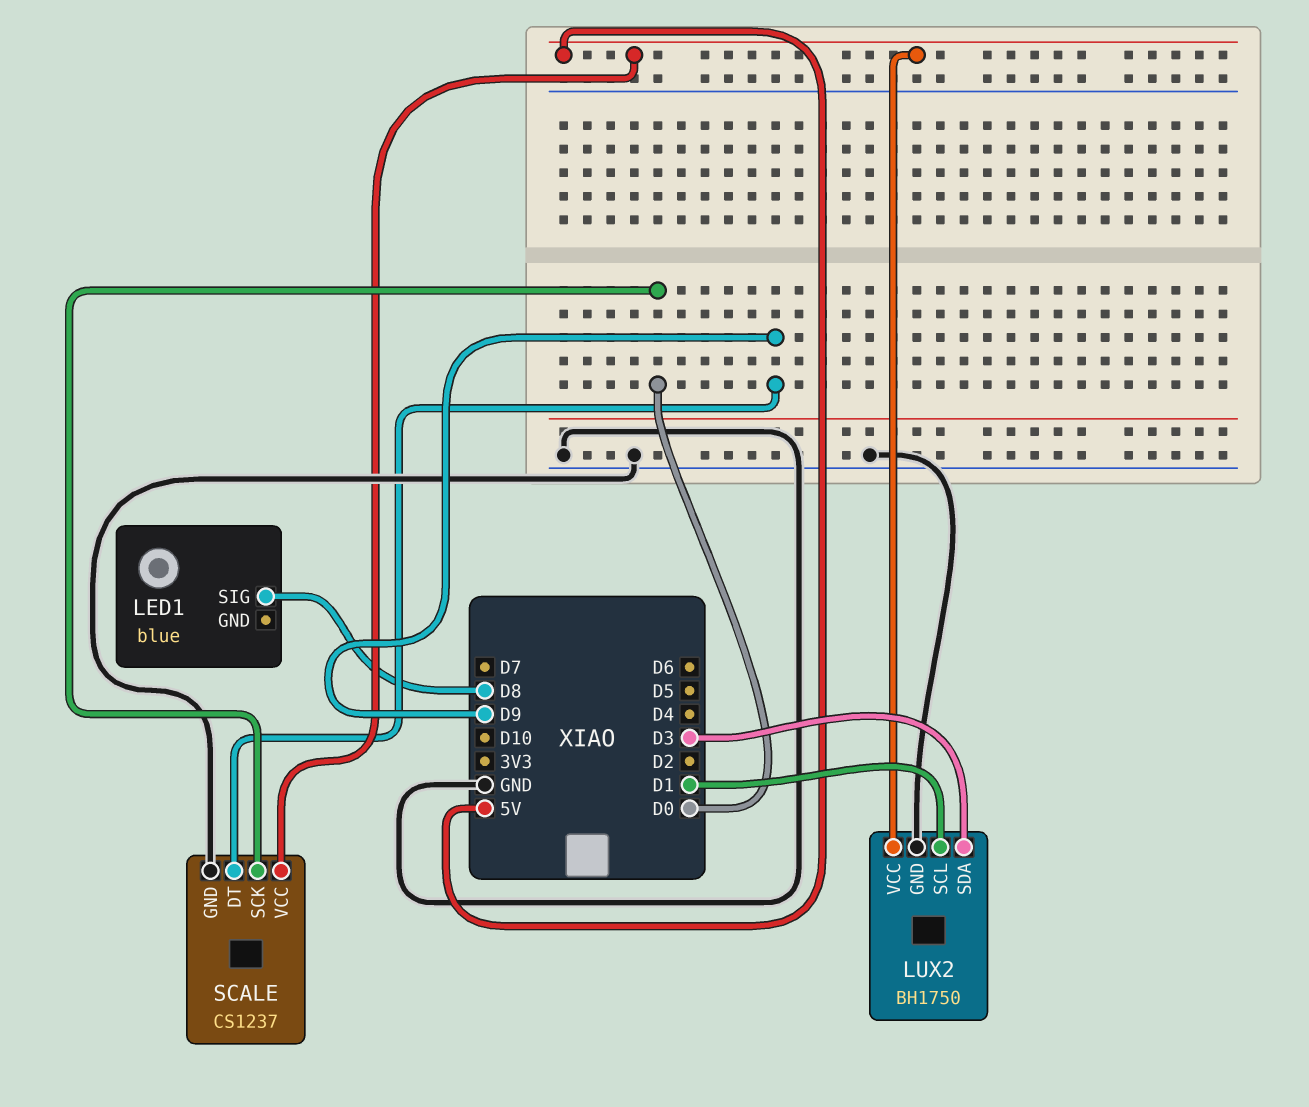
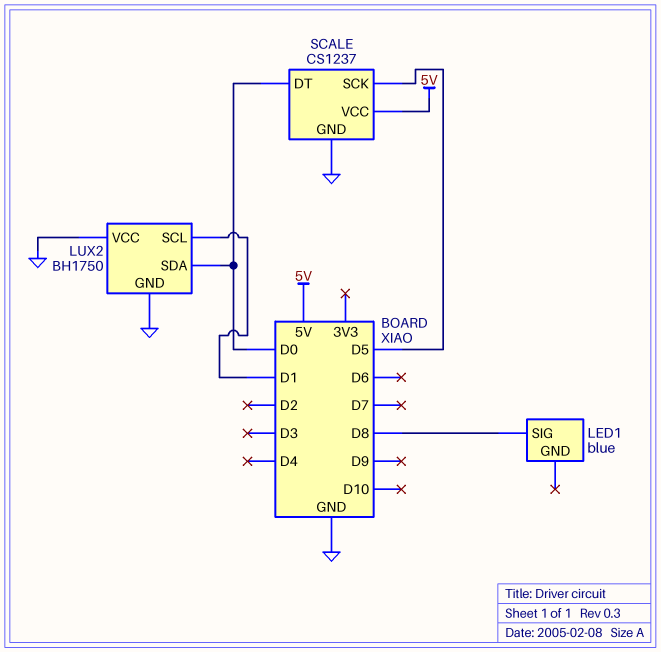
LUX2 pin SDA: D3 -> D0
LUX2 pin VCC: 5V -> GND
SCALE pin DT: D9 -> D0
SCALE pin SCK: D0 -> D5

